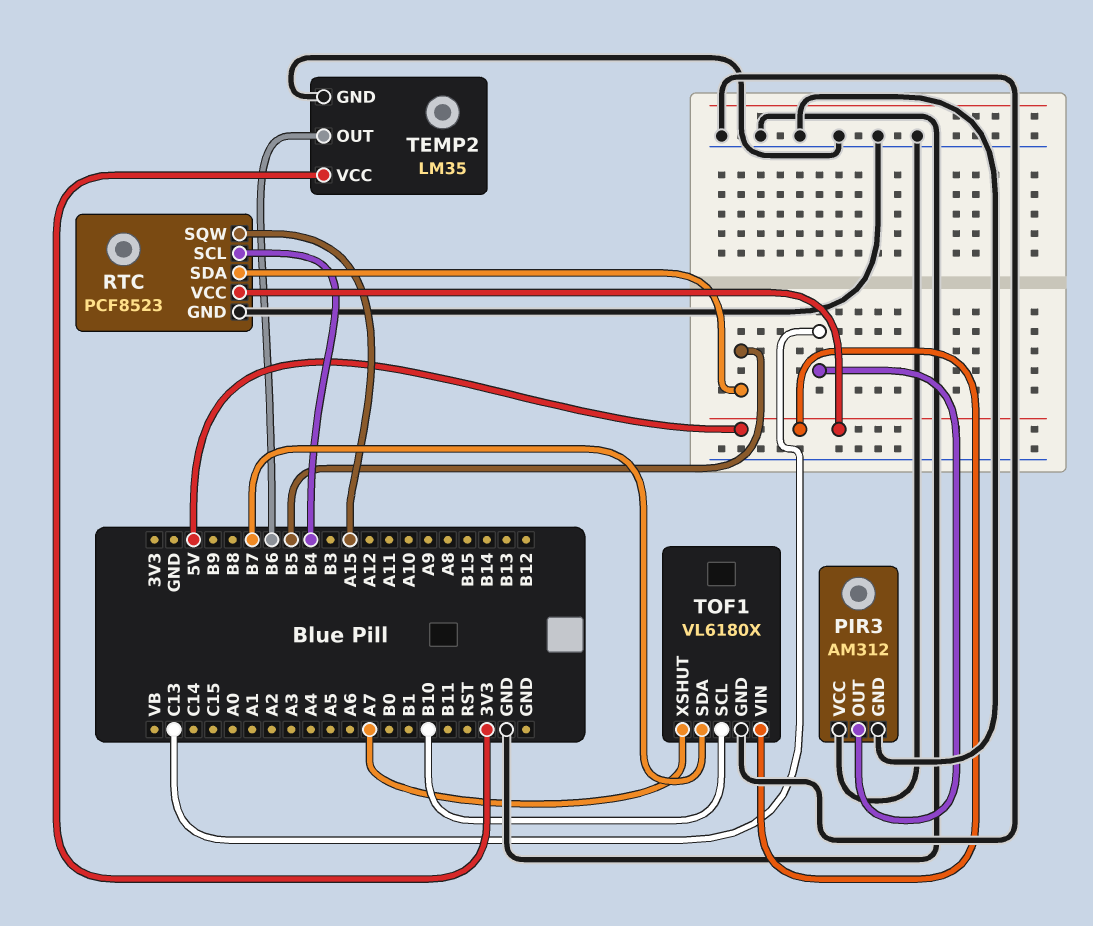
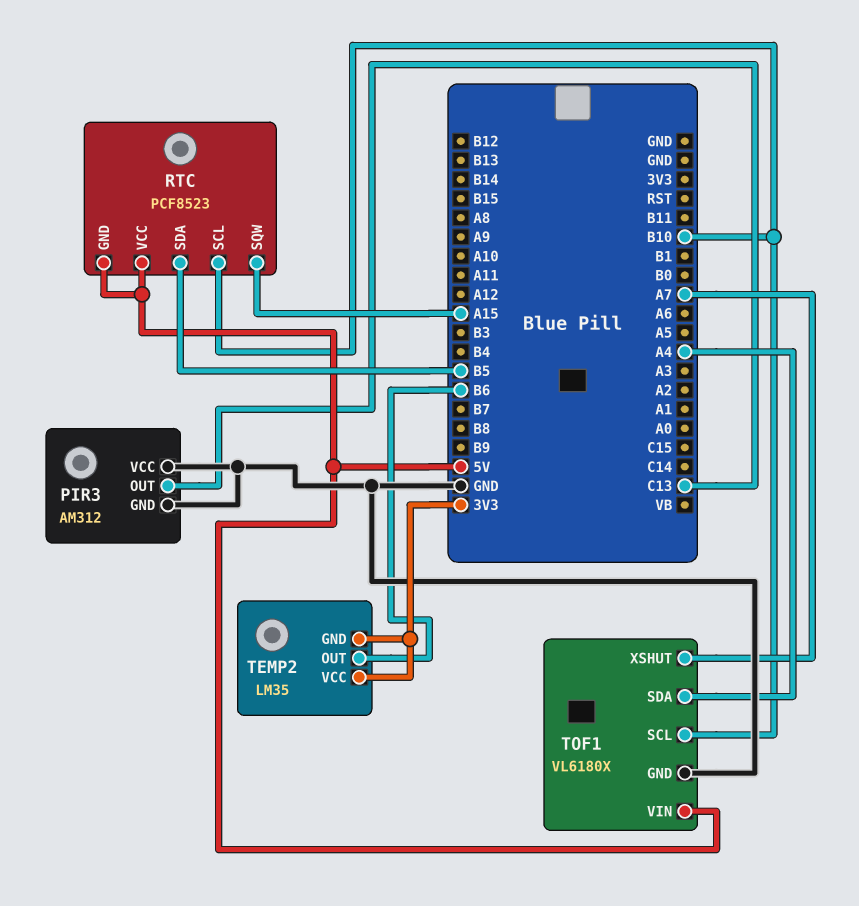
RTC pin GND: GND -> 5V
RTC pin SCL: B4 -> B10
TEMP2 pin GND: GND -> 3V3
TOF1 pin SDA: B7 -> A4

